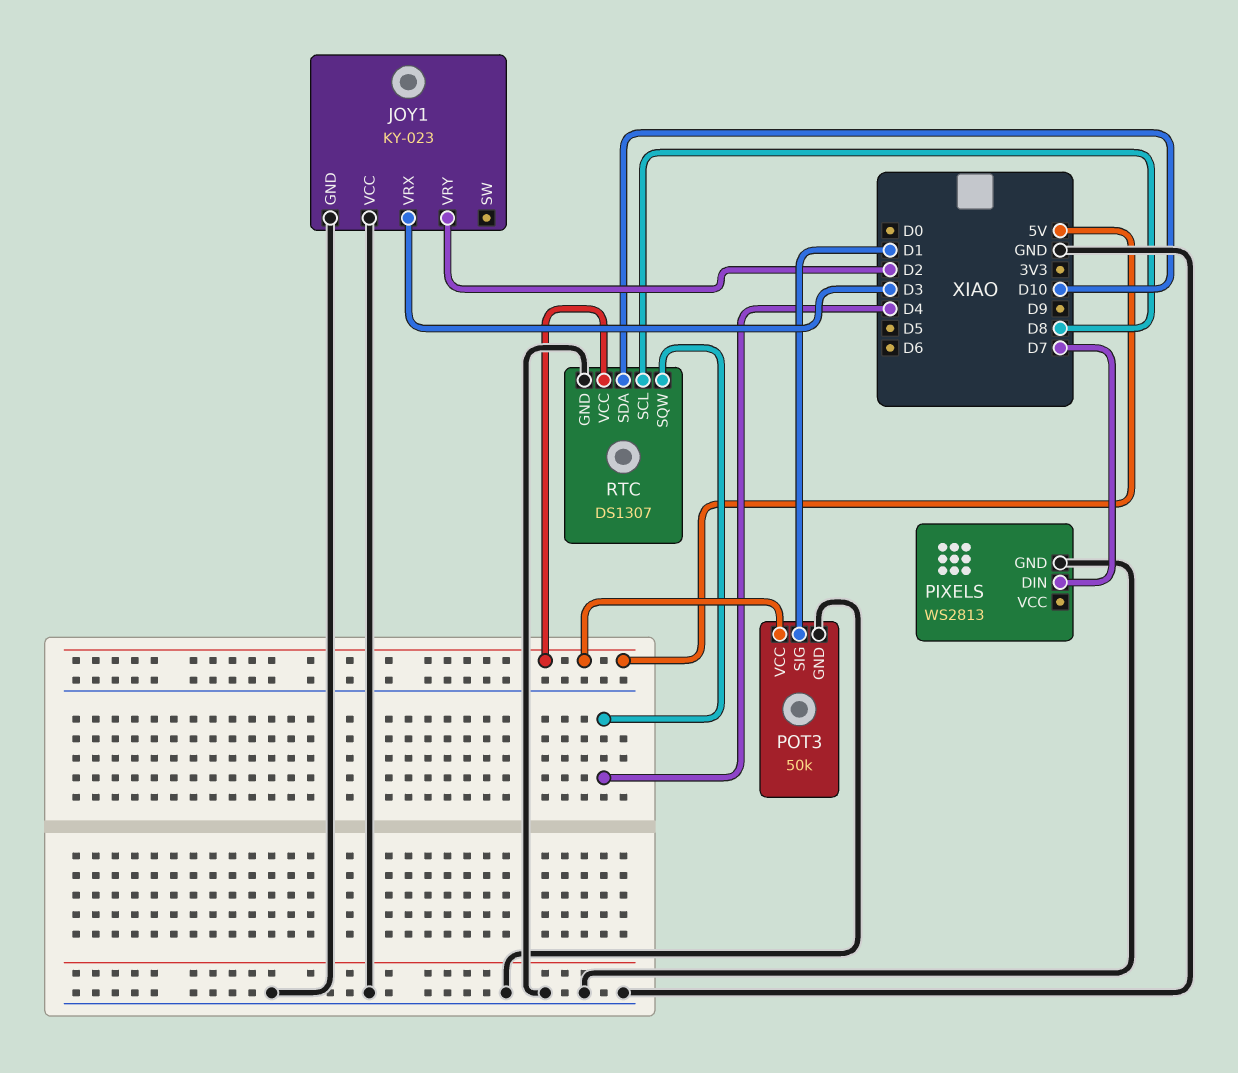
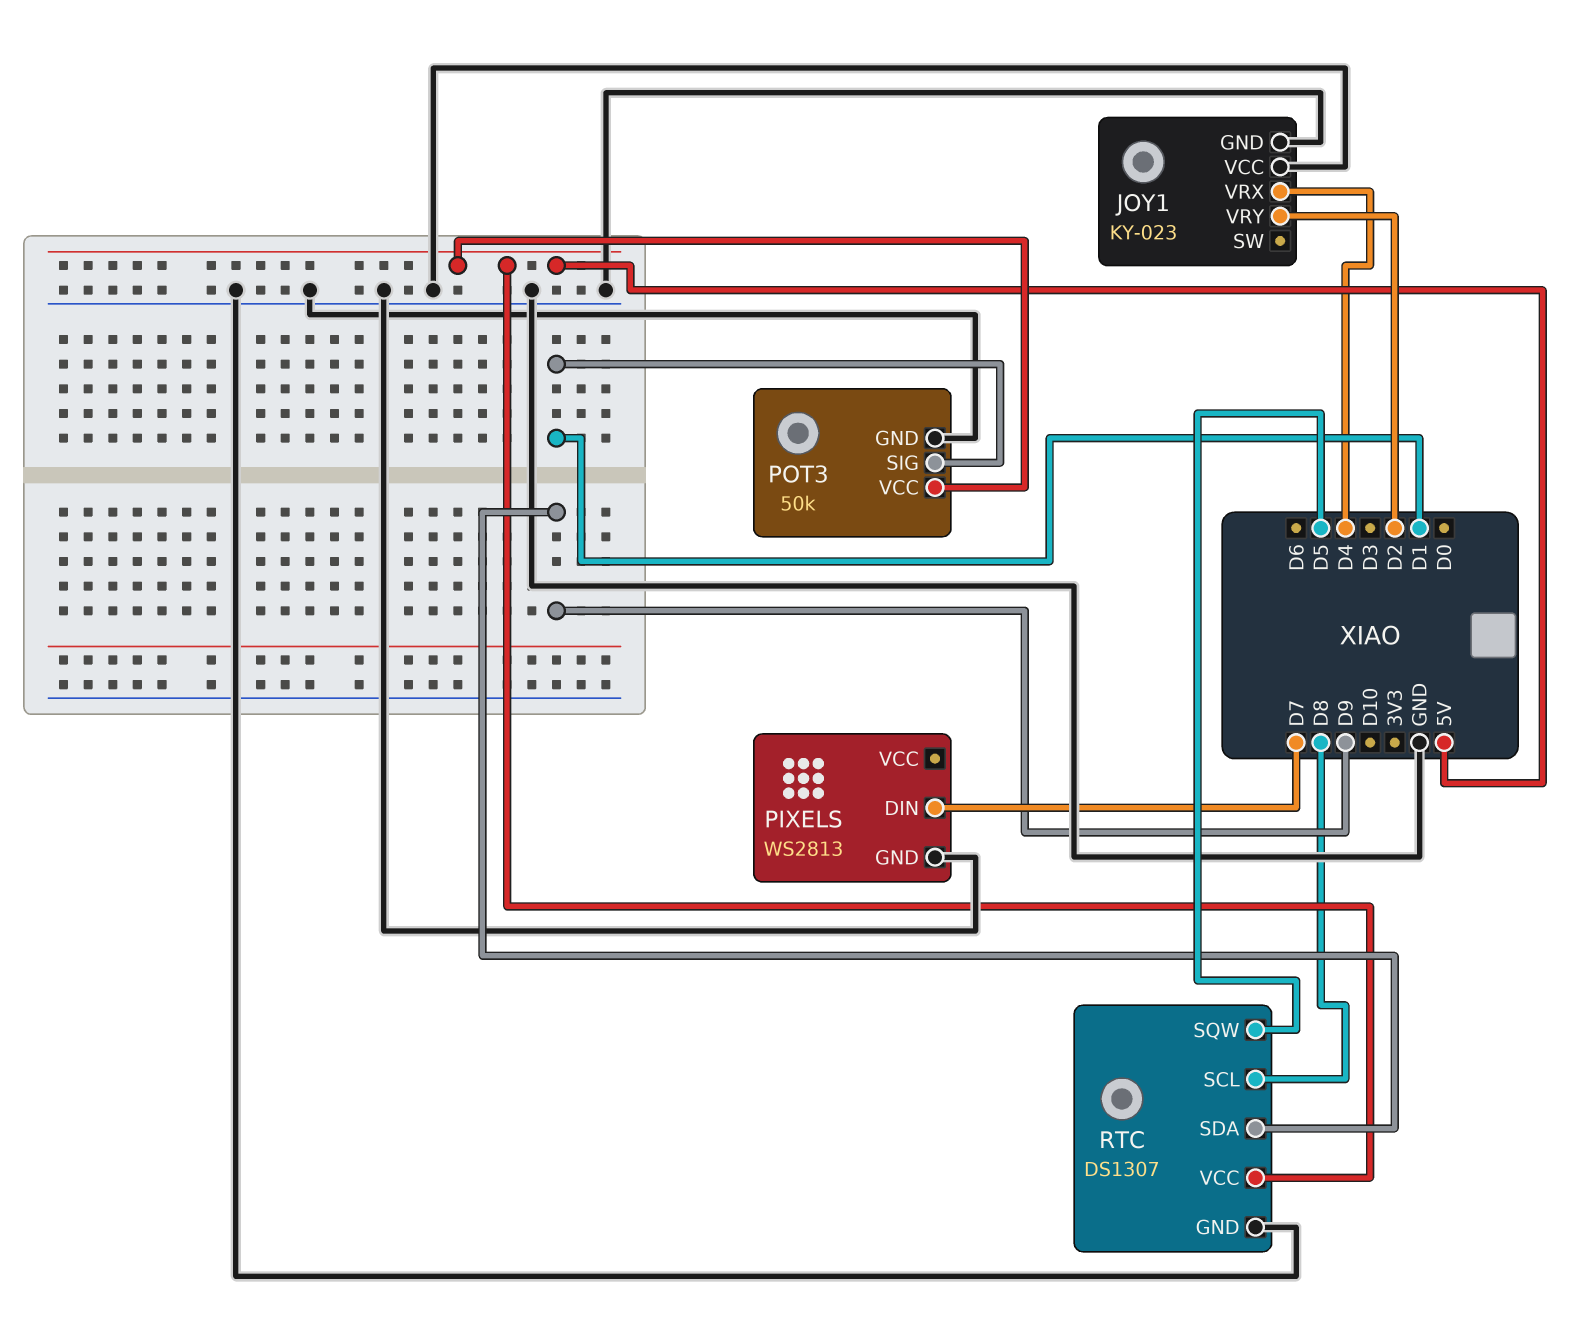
JOY1 pin VRX: D3 -> D4
RTC pin SDA: D10 -> D9
RTC pin SQW: D4 -> D5

